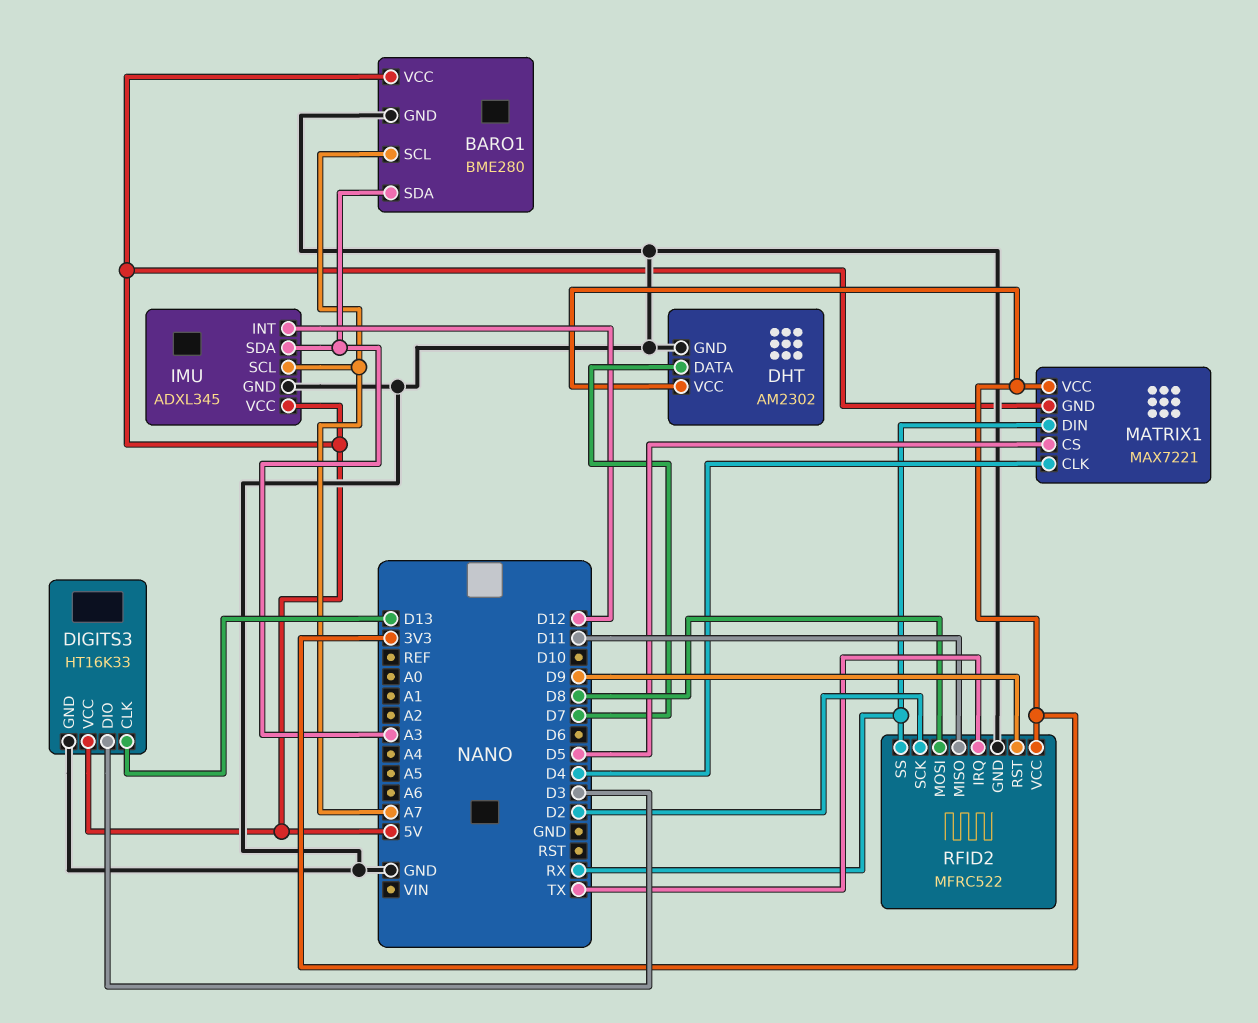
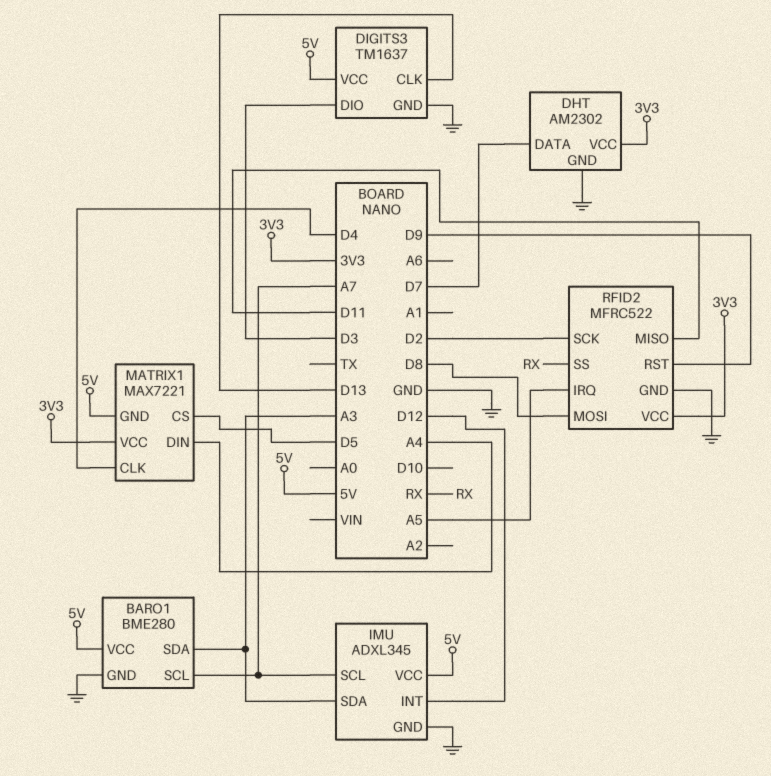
DIGITS3: HT16K33 -> TM1637
MATRIX1 pin DIN: RX -> A4
RFID2 pin IRQ: TX -> A5

